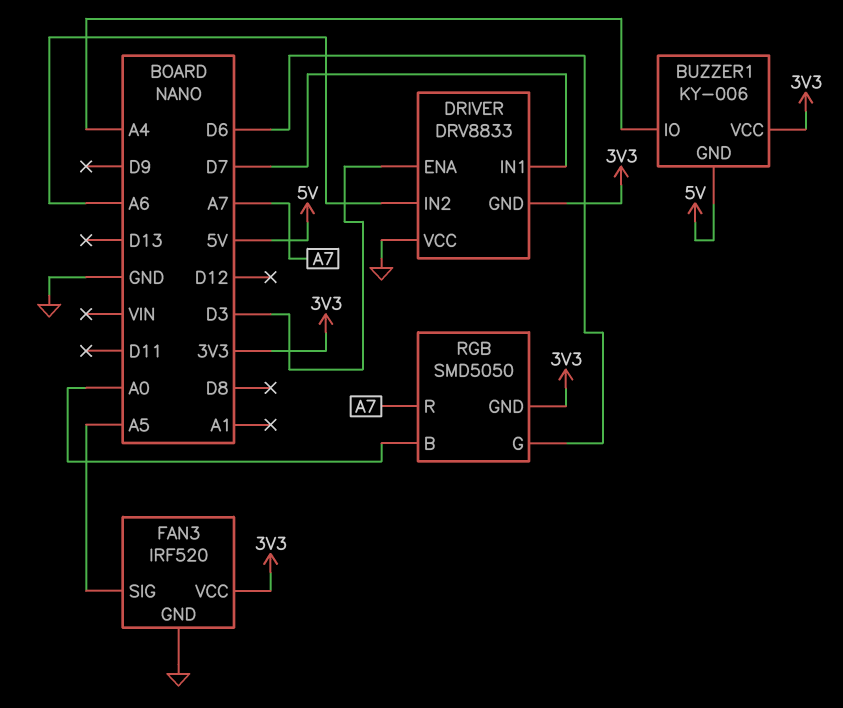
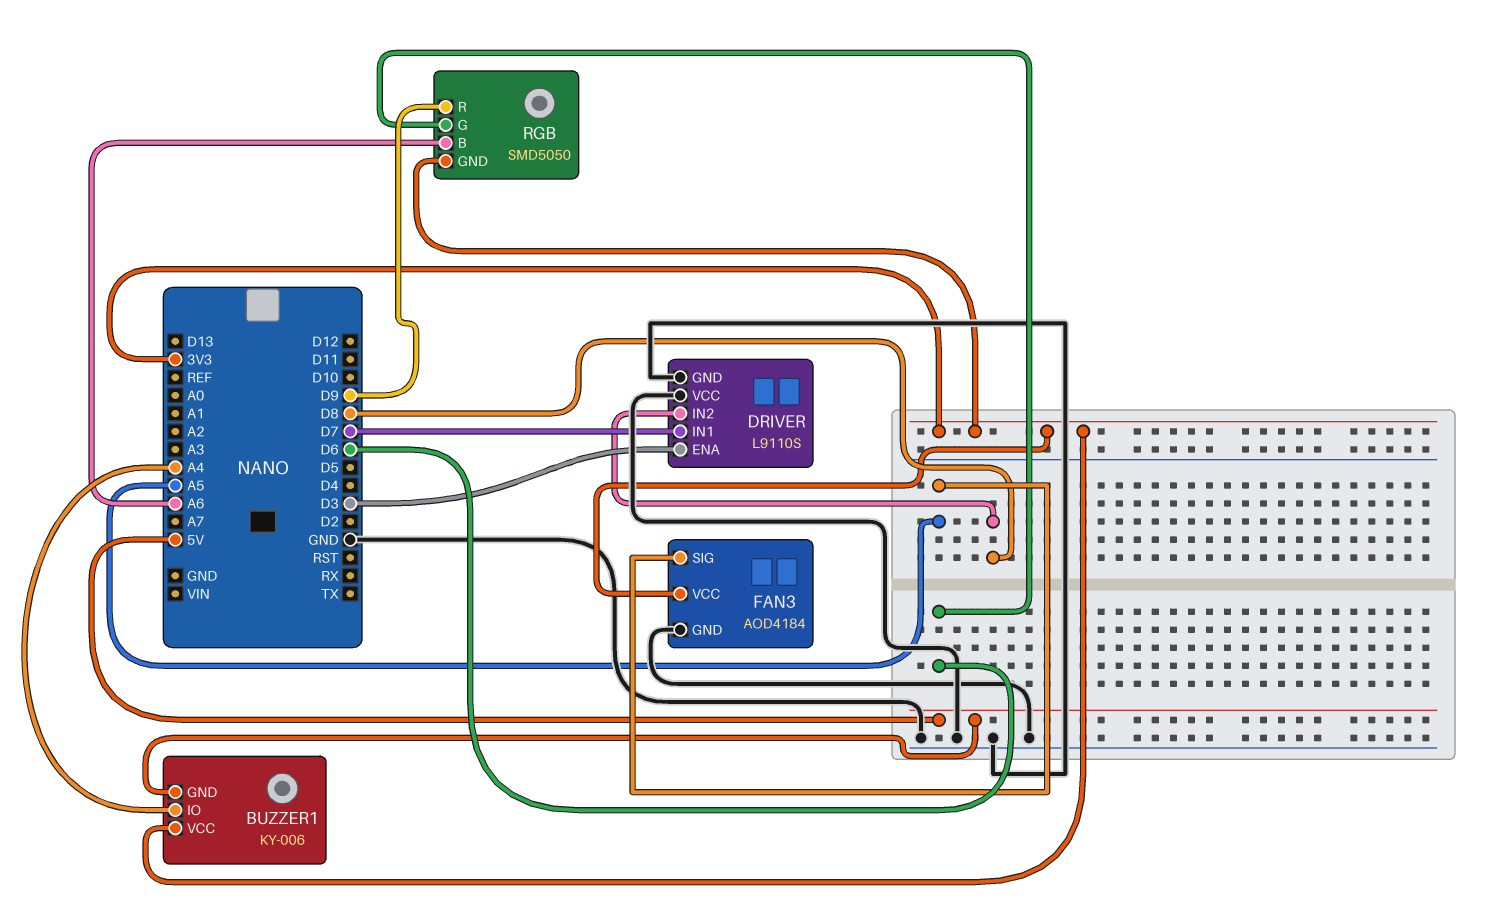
DRIVER: DRV8833 -> L9110S
DRIVER pin GND: 3V3 -> GND
DRIVER pin IN2: A6 -> D8
FAN3: IRF520 -> AOD4184
RGB pin B: A0 -> A6
RGB pin R: A7 -> D9

